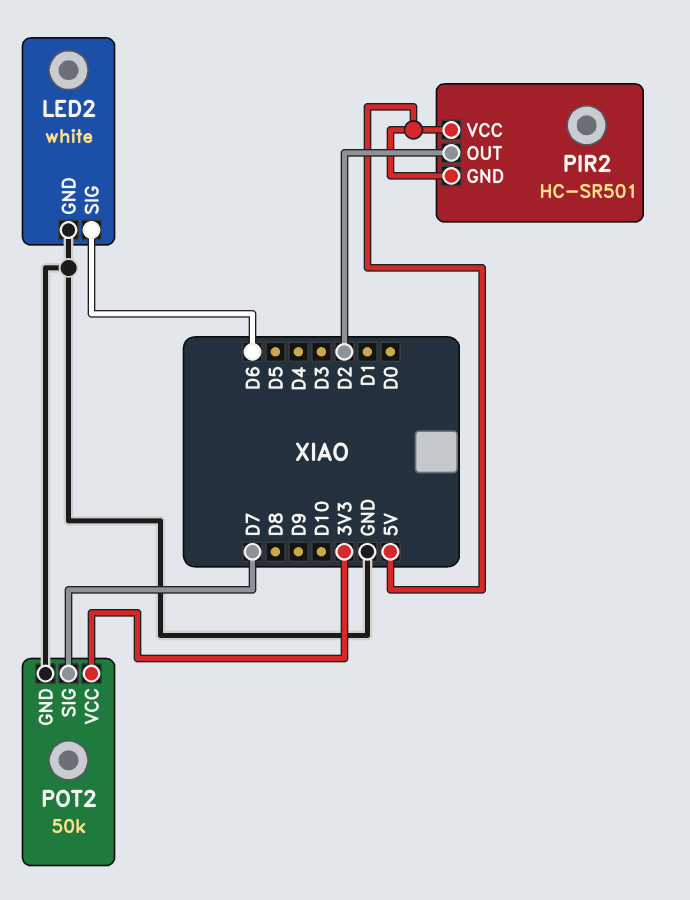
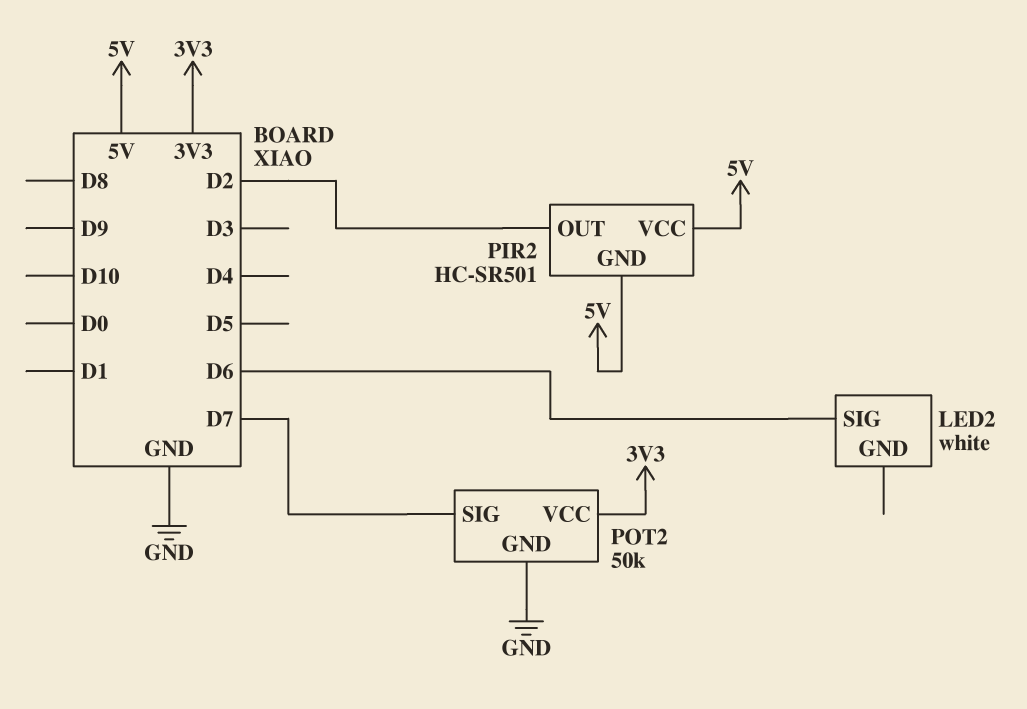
LED2 pin GND: GND -> none

